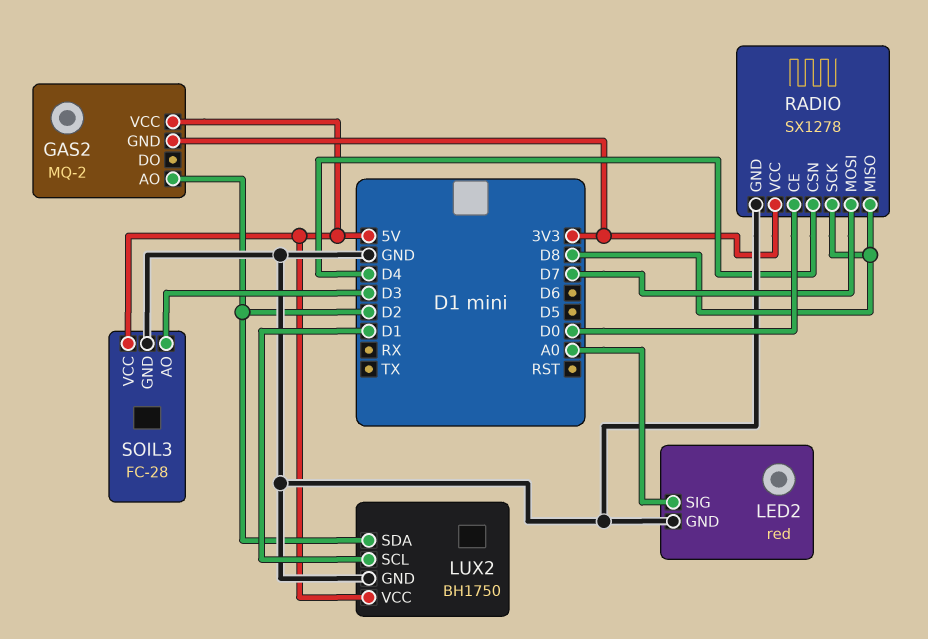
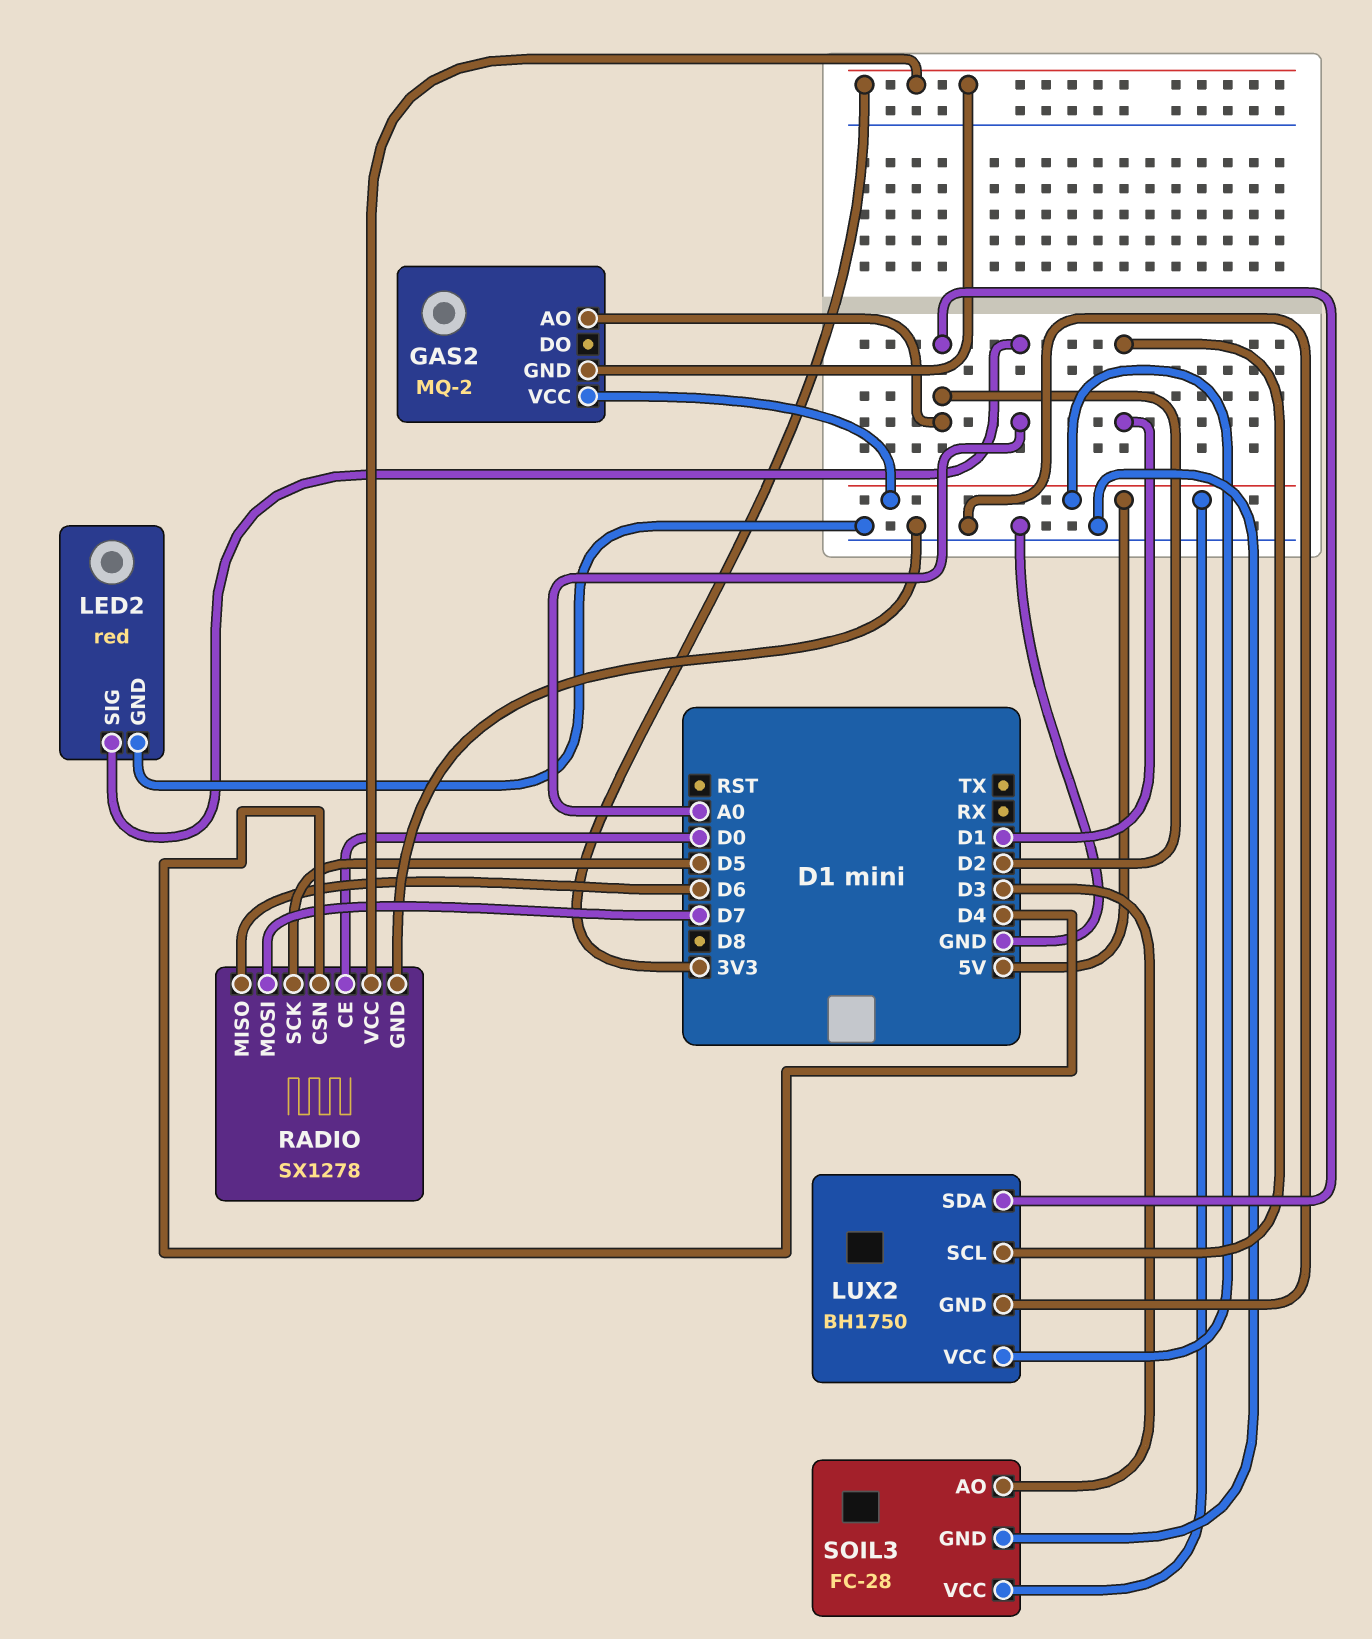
RADIO pin MISO: D8 -> D6
RADIO pin SCK: D8 -> D5

